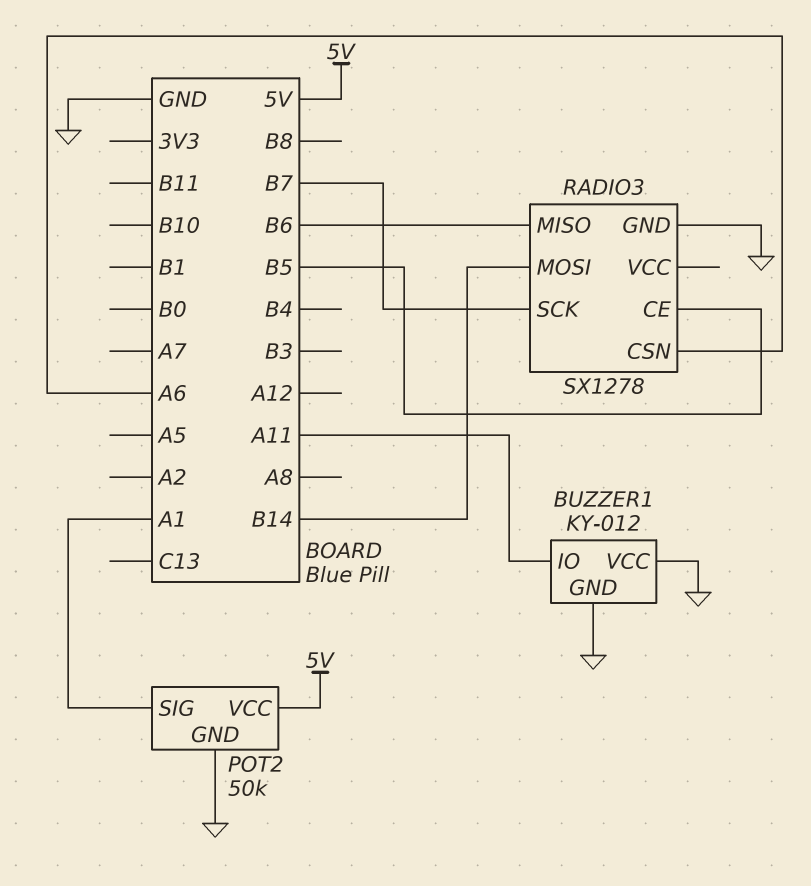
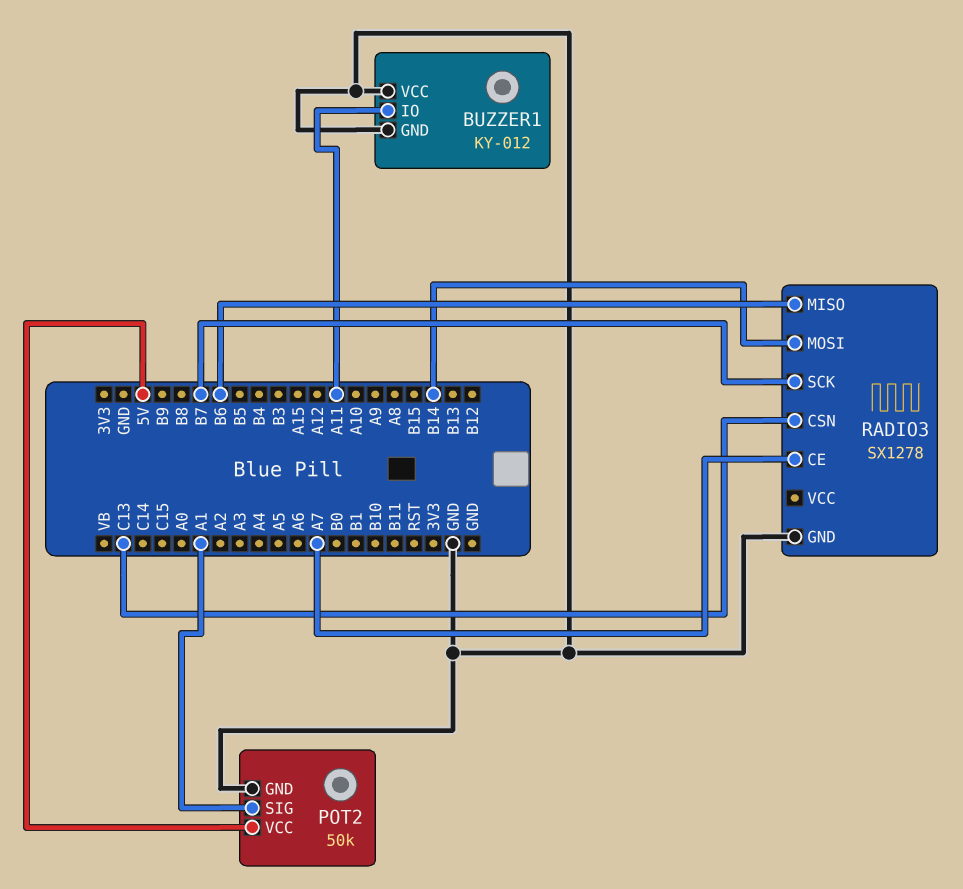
RADIO3 pin CE: B5 -> A7
RADIO3 pin CSN: A6 -> C13

